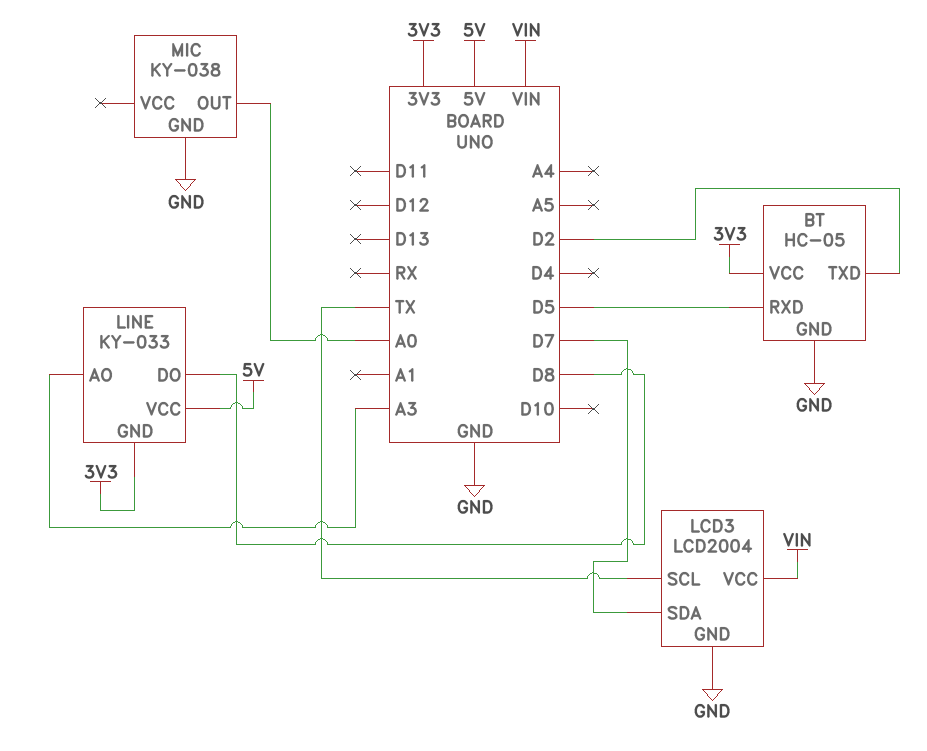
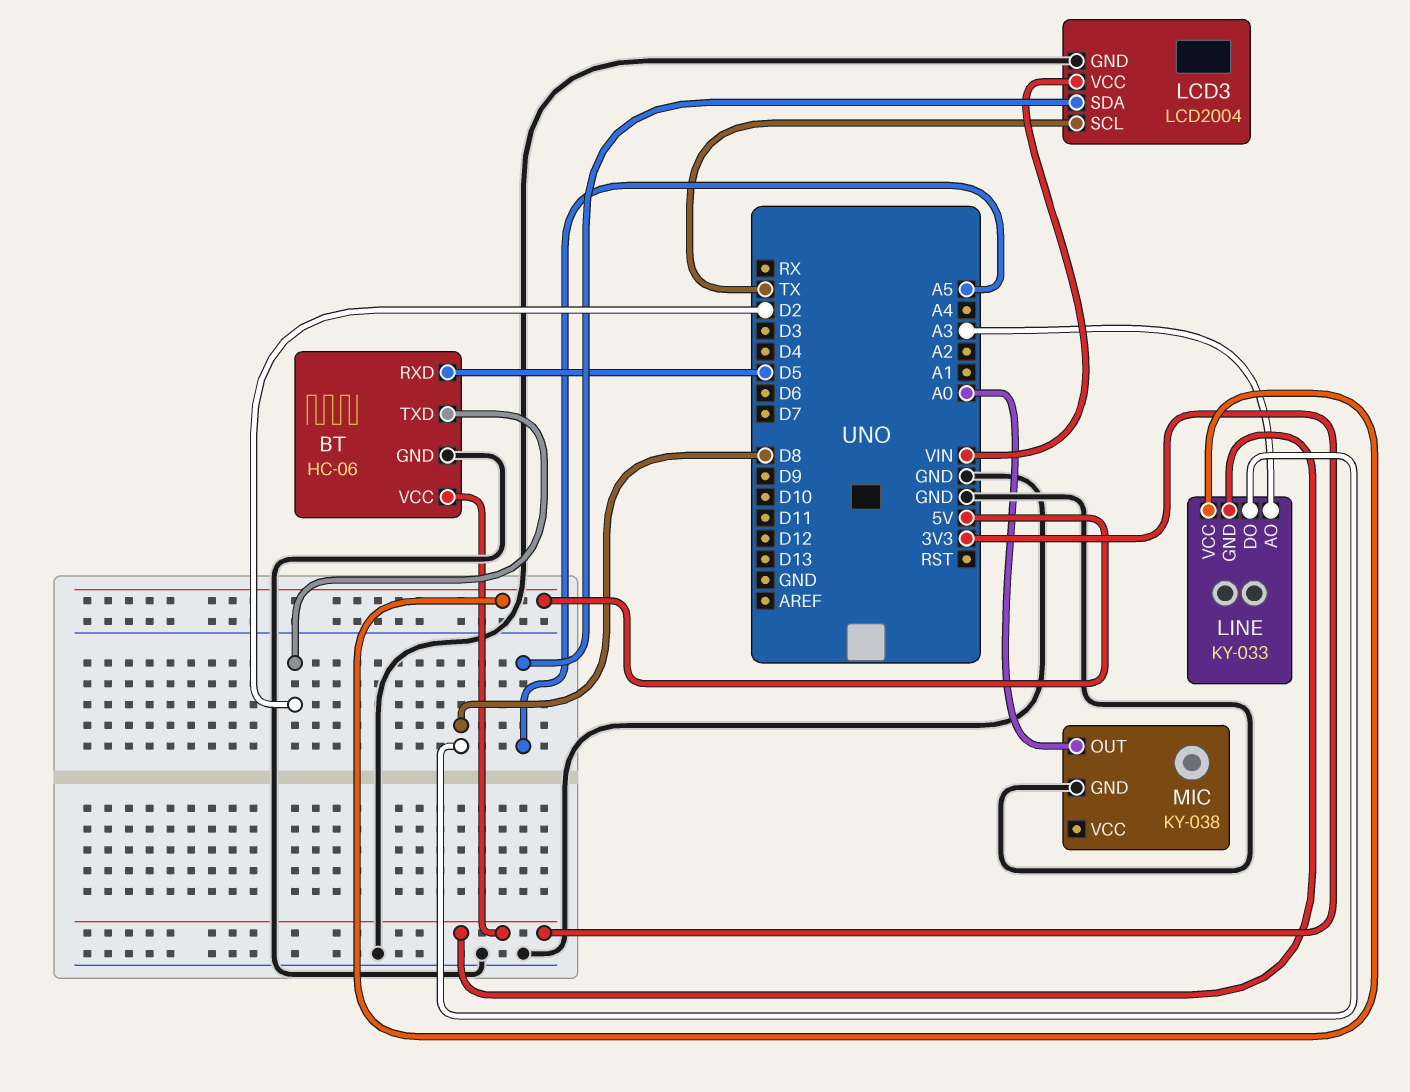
BT: HC-05 -> HC-06
LCD3 pin SDA: D7 -> A5

